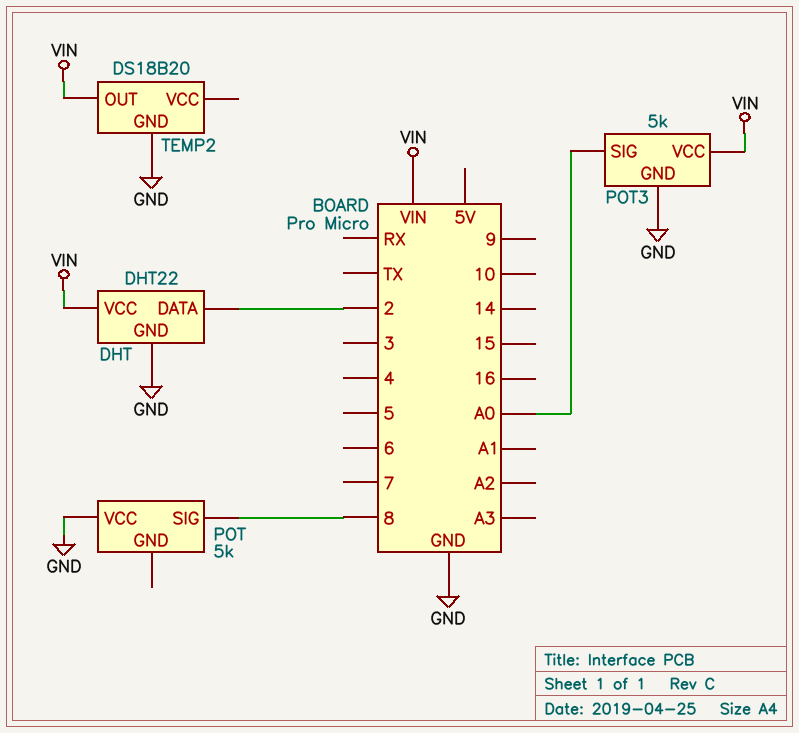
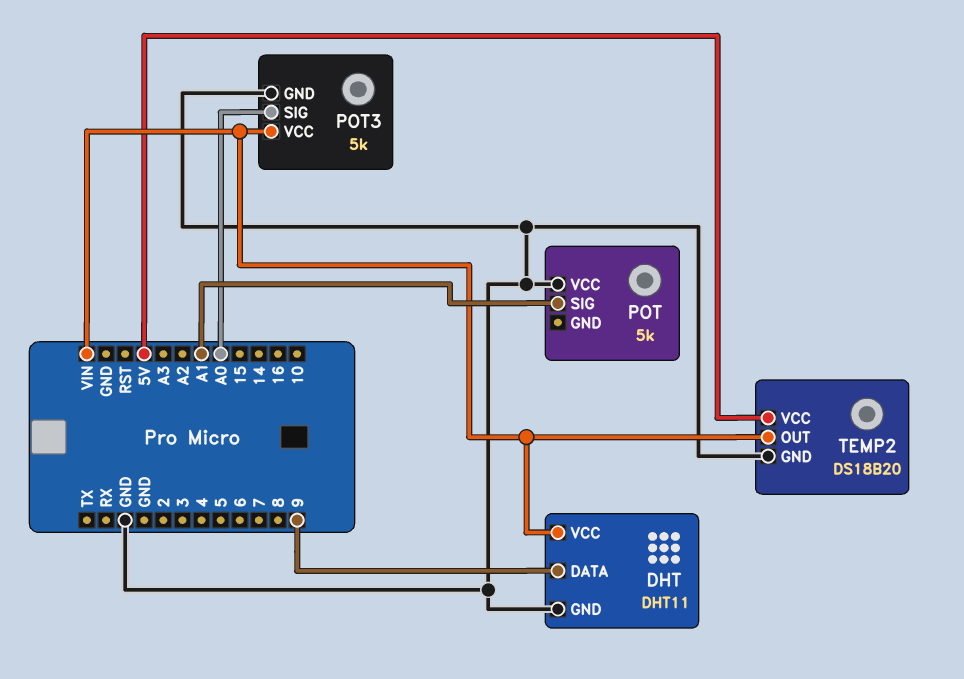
DHT: DHT22 -> DHT11
DHT pin DATA: 2 -> 9
POT pin SIG: 8 -> A1
TEMP2 pin VCC: none -> 5V

